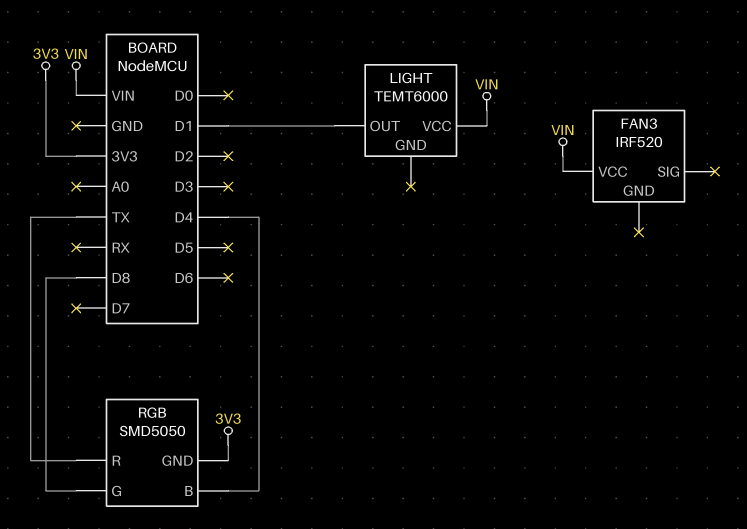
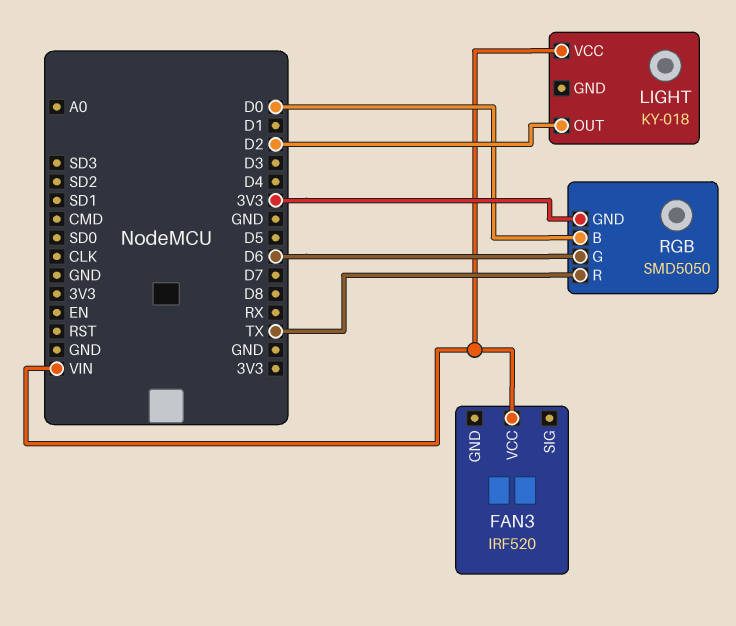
LIGHT: TEMT6000 -> KY-018
LIGHT pin OUT: D1 -> D2
RGB pin B: D4 -> D0
RGB pin G: D8 -> D6

